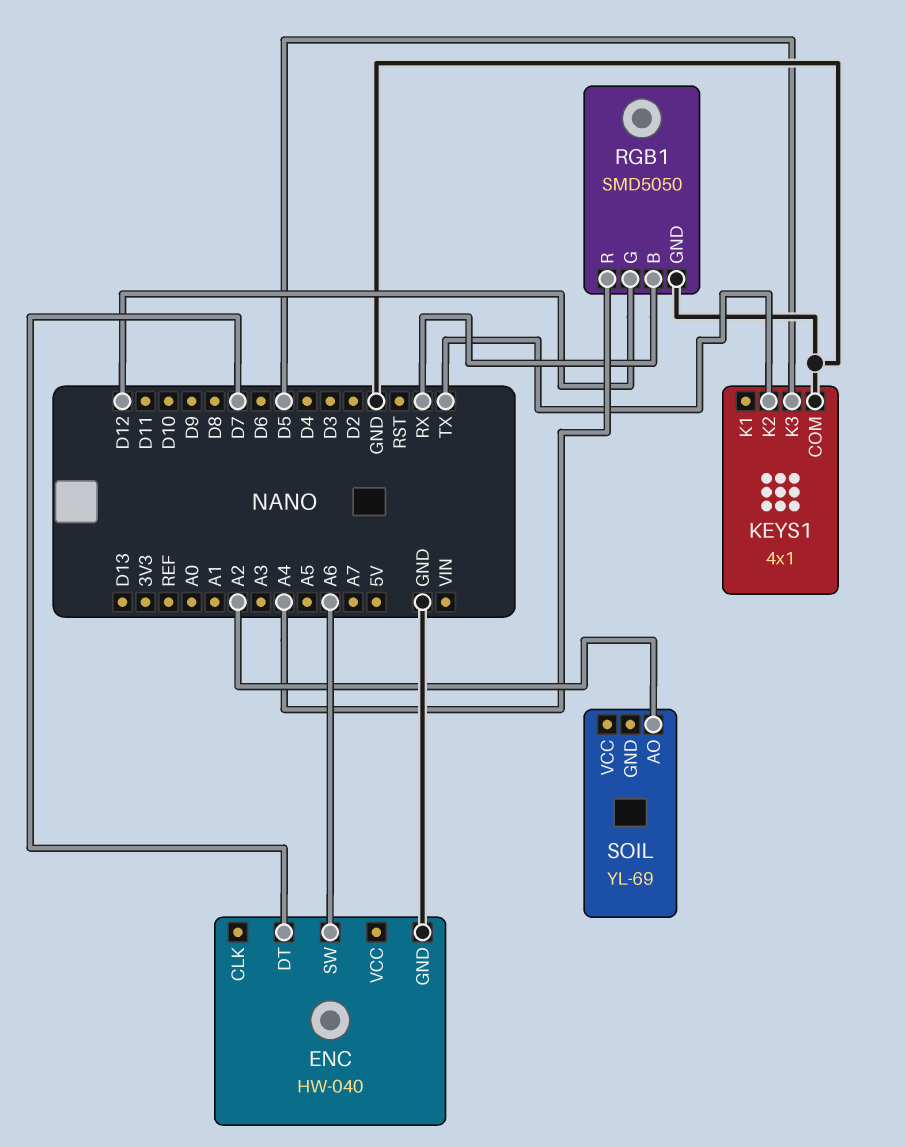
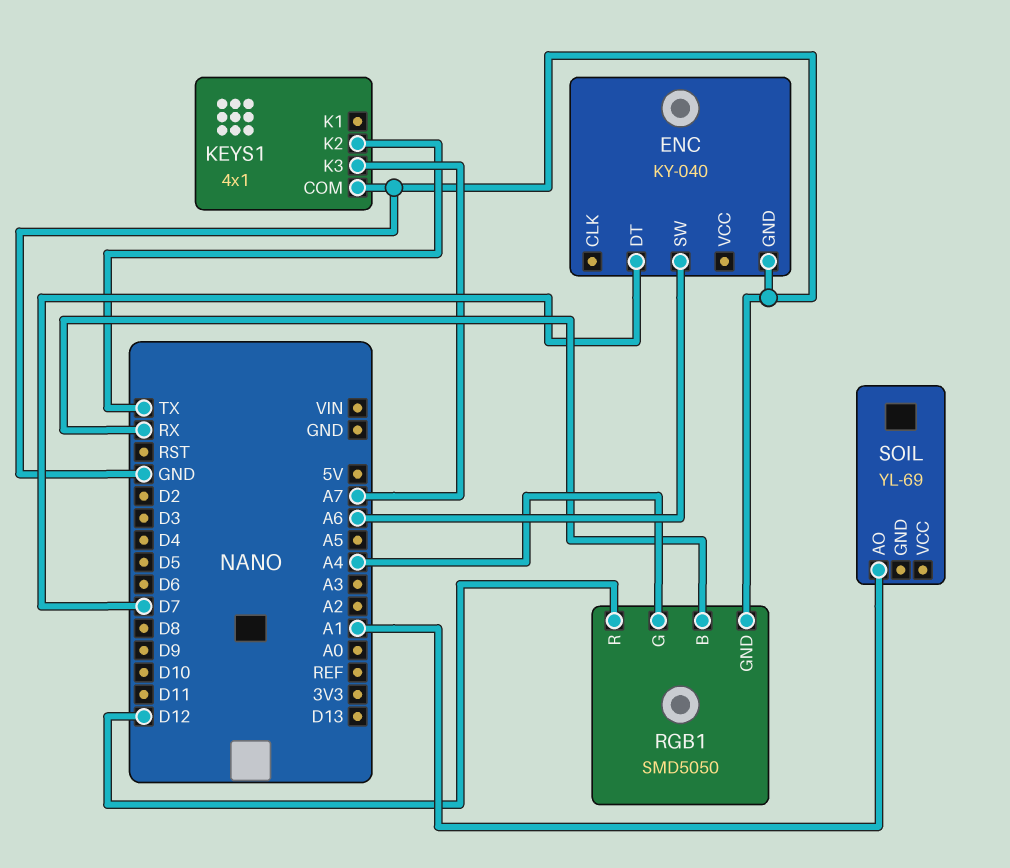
ENC: HW-040 -> KY-040
KEYS1 pin K3: D5 -> A7
RGB1 pin G: D12 -> A4
RGB1 pin R: A4 -> D12
SOIL pin AO: A2 -> A1

